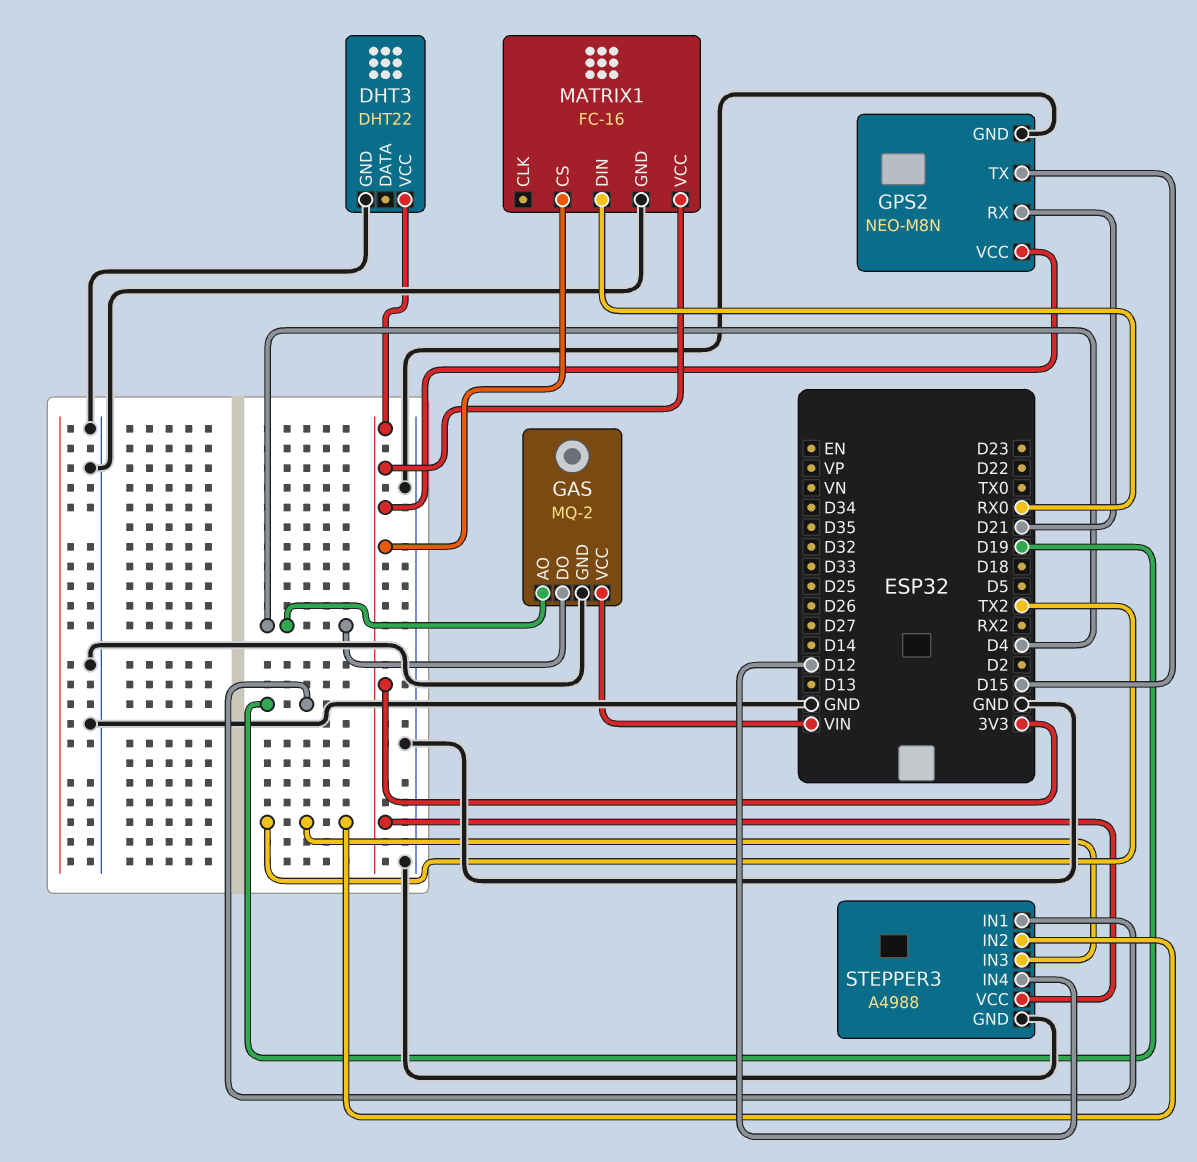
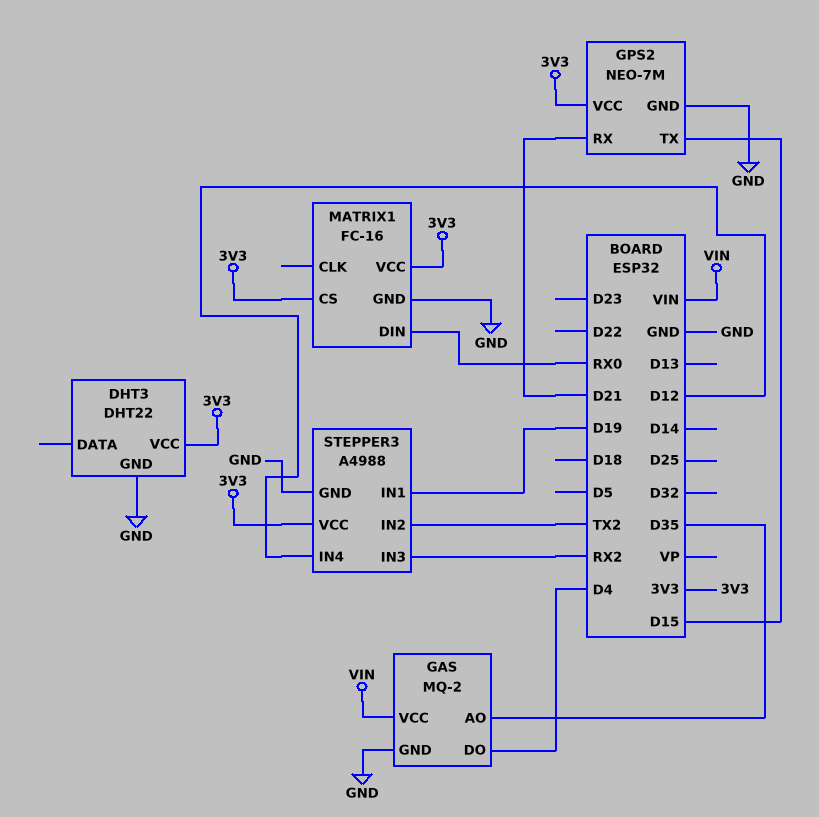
GAS pin AO: D4 -> D35
GPS2: NEO-M8N -> NEO-7M
STEPPER3 pin IN3: TX2 -> RX2

